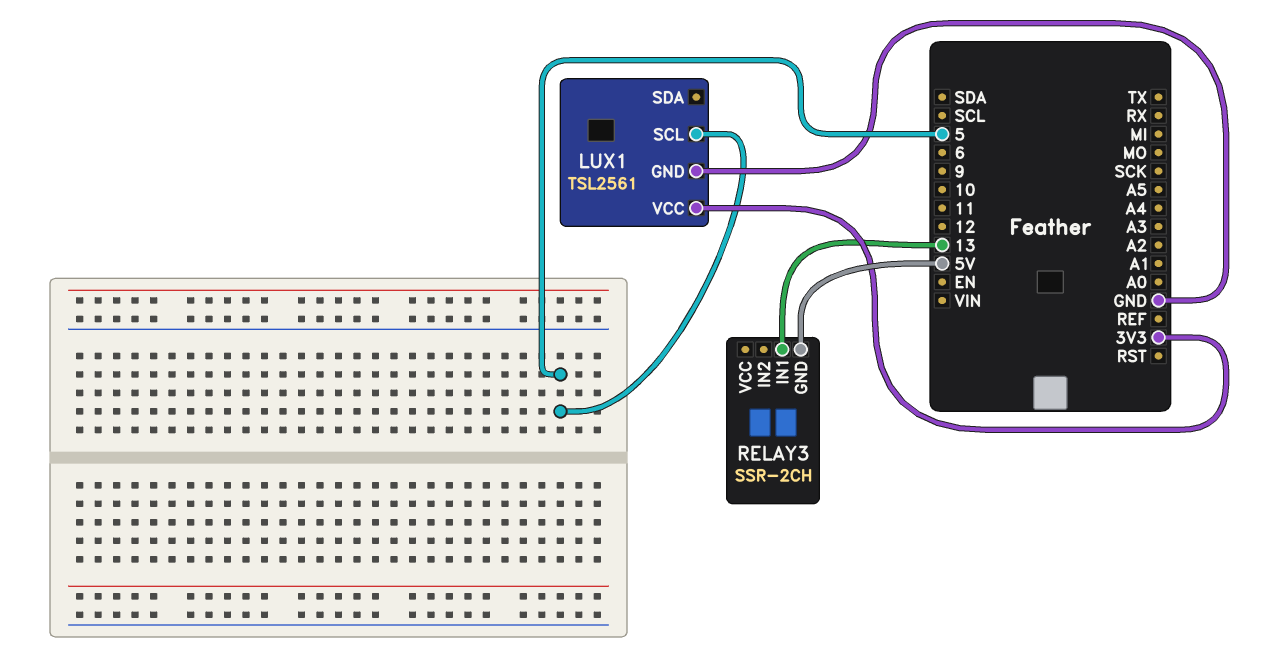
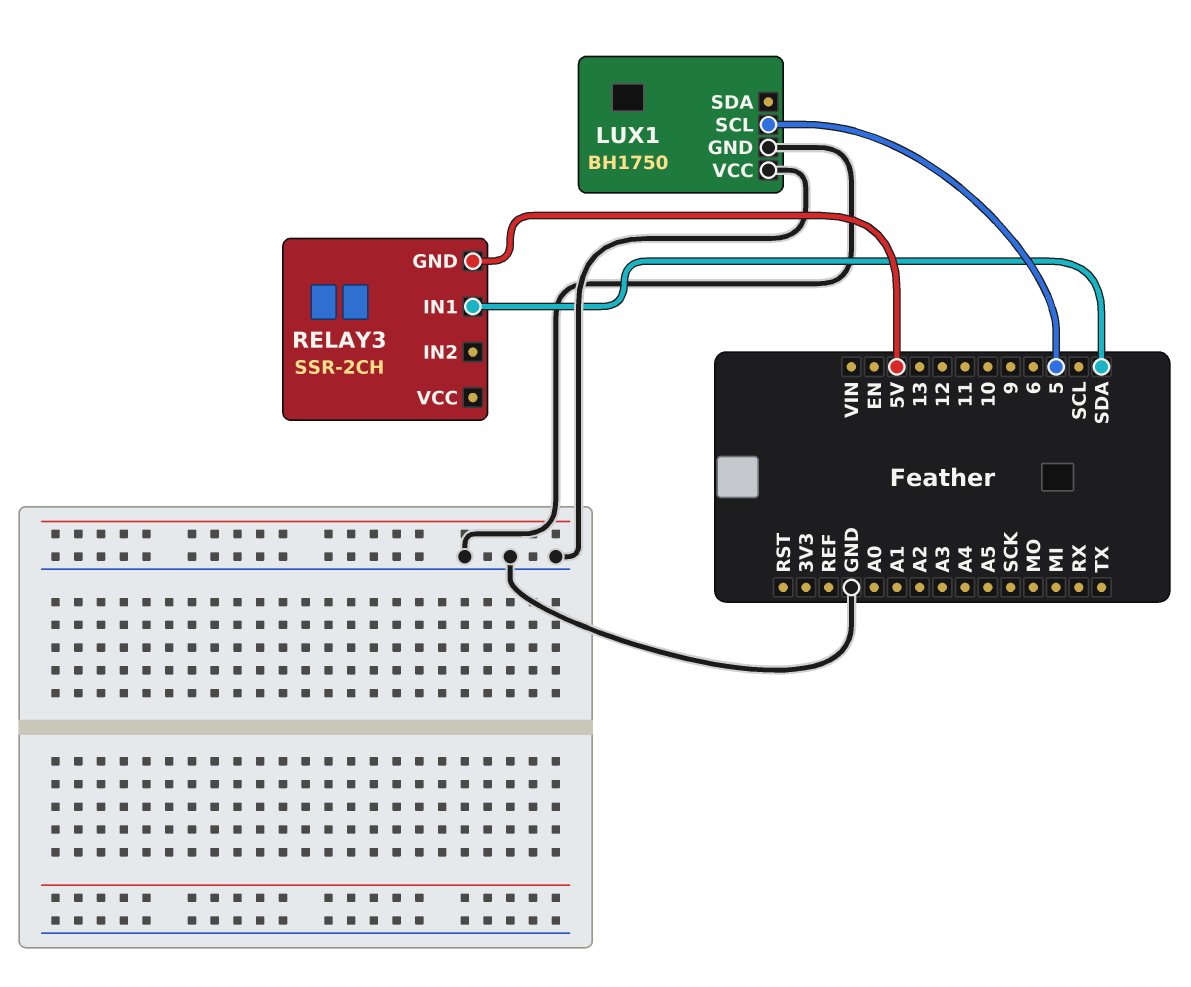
LUX1: TSL2561 -> BH1750
LUX1 pin VCC: 3V3 -> GND
RELAY3 pin IN1: 13 -> SDA

